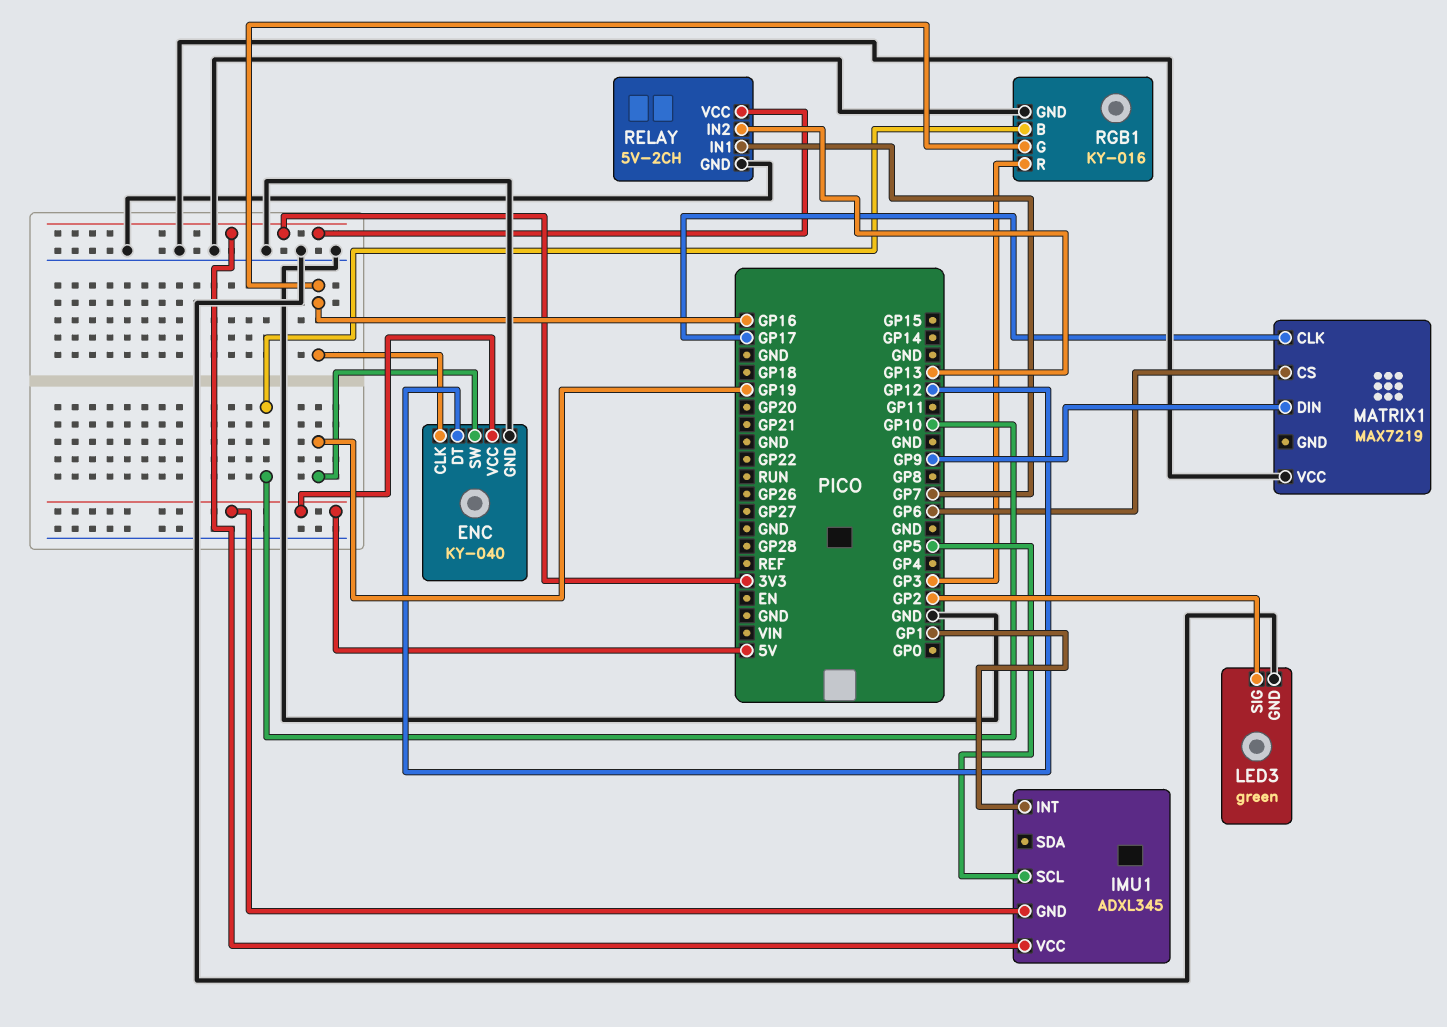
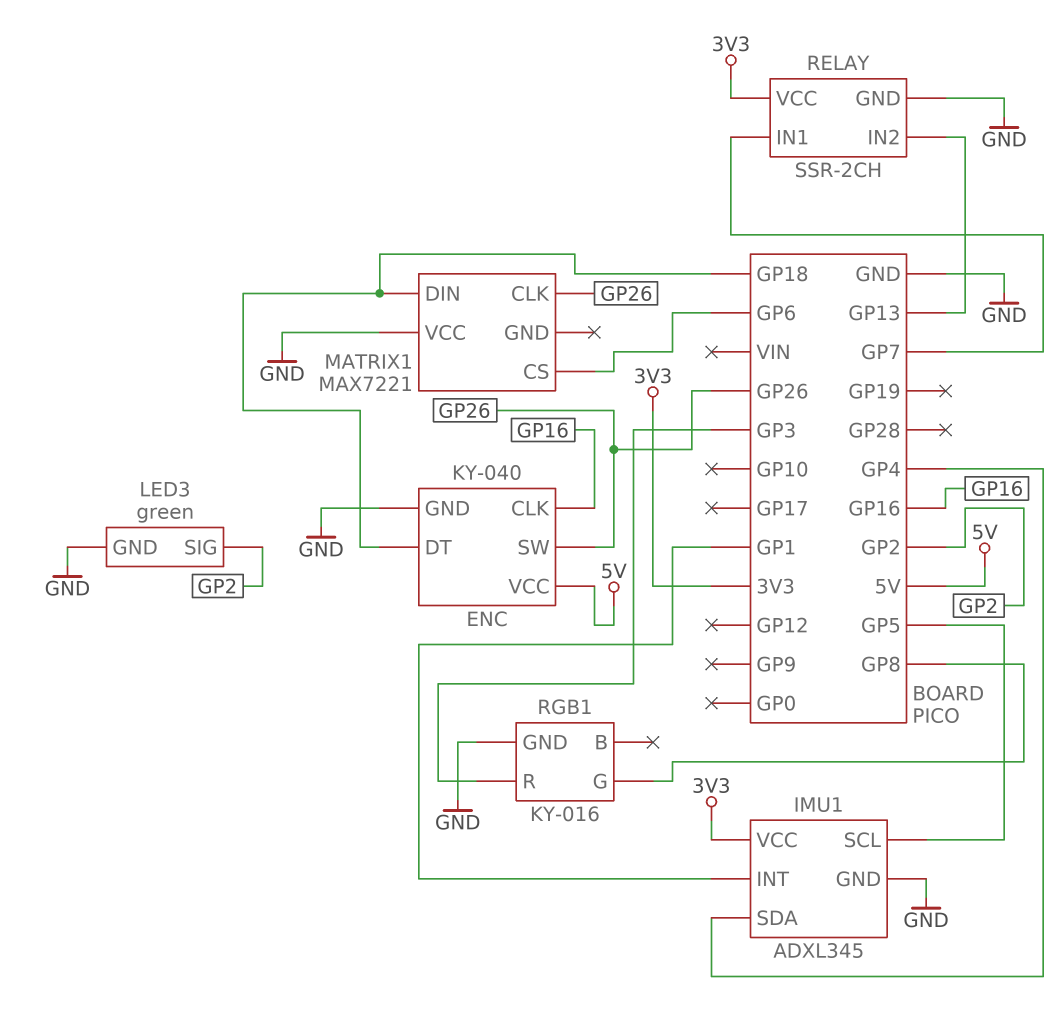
ENC pin DT: GP12 -> GP18
ENC pin SW: GP19 -> GP26
IMU1 pin GND: 5V -> GND
IMU1 pin SDA: none -> GP4
MATRIX1: MAX7219 -> MAX7221
MATRIX1 pin CLK: GP17 -> GP26
MATRIX1 pin DIN: GP9 -> GP18
RELAY: 5V-2CH -> SSR-2CH
RGB1 pin B: GP10 -> none
RGB1 pin G: GP16 -> GP8

